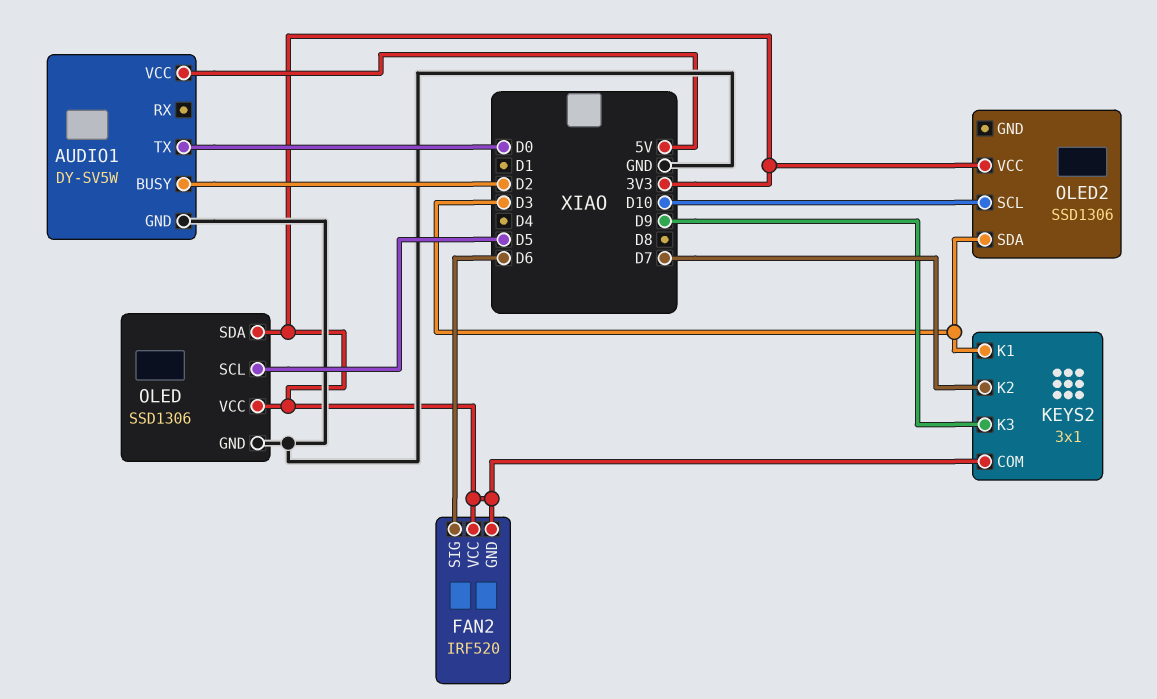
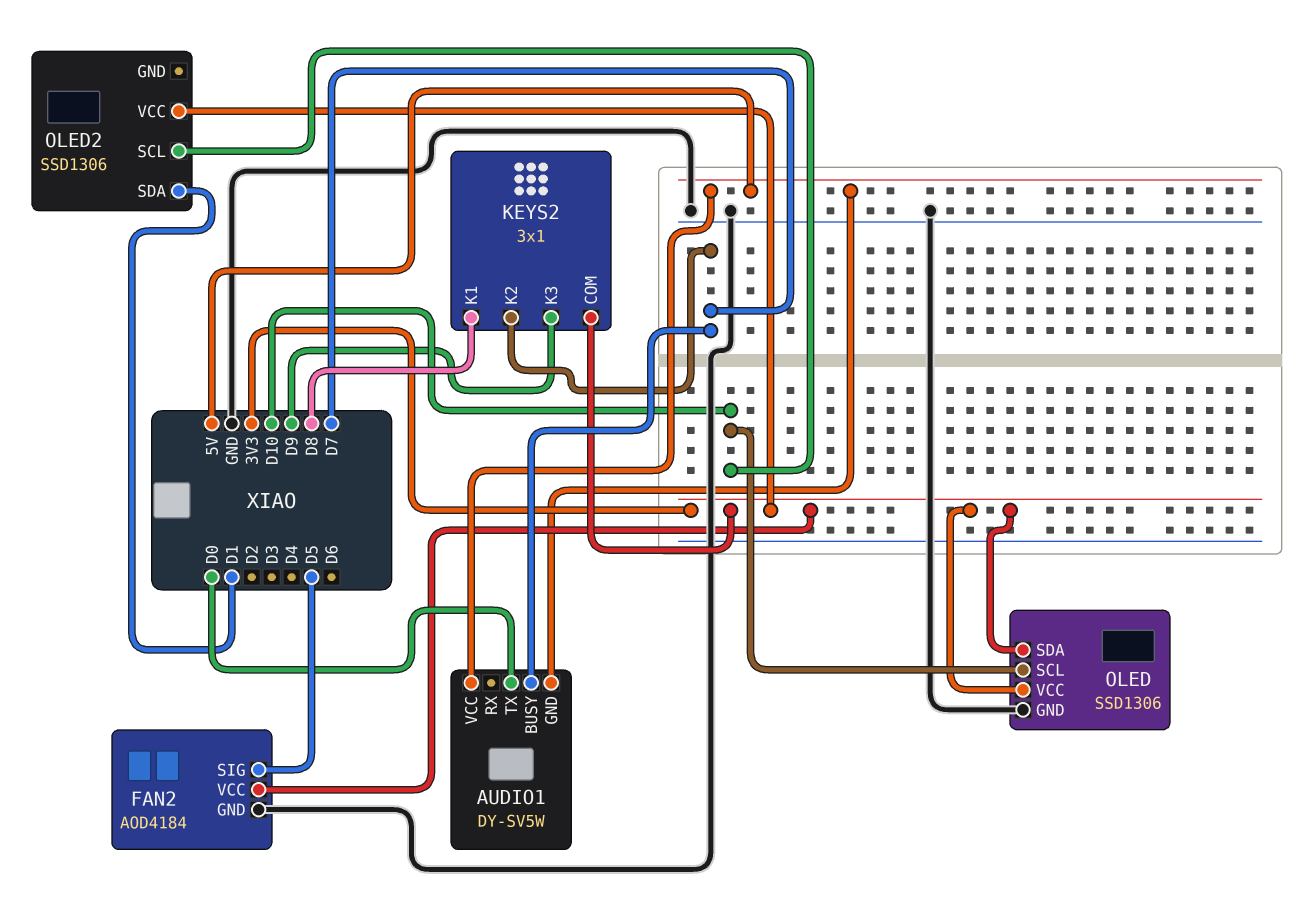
AUDIO1 pin BUSY: D2 -> D7
AUDIO1 pin GND: GND -> 5V
FAN2: IRF520 -> AOD4184
FAN2 pin GND: 3V3 -> GND
FAN2 pin SIG: D6 -> D5
KEYS2 pin K1: D3 -> D8
OLED pin SCL: D5 -> D10
OLED2 pin SDA: D3 -> D1

